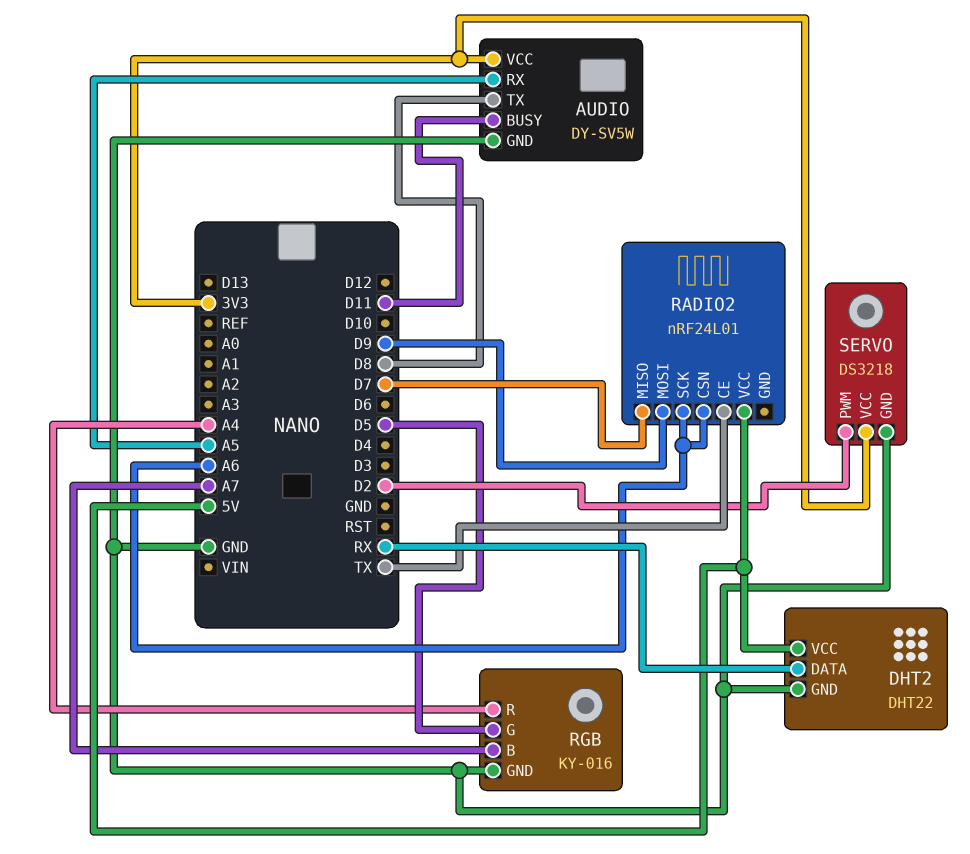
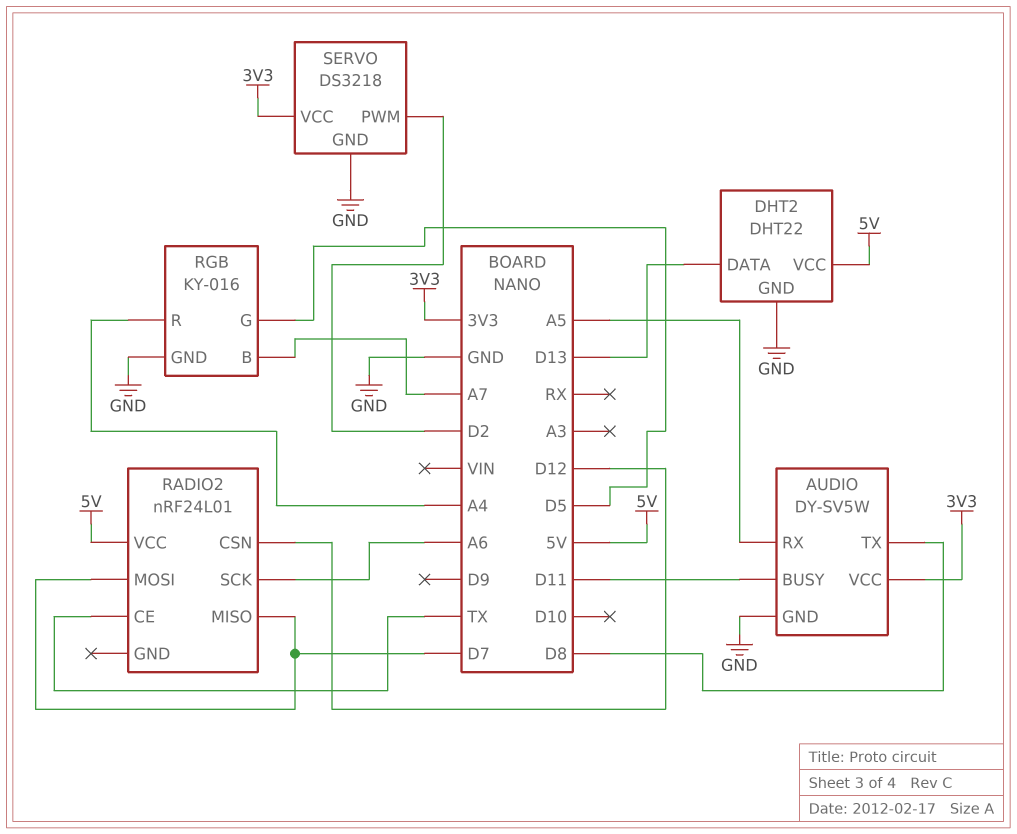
DHT2 pin DATA: RX -> D13
RADIO2 pin CSN: A6 -> D12
RADIO2 pin MOSI: D9 -> D7

